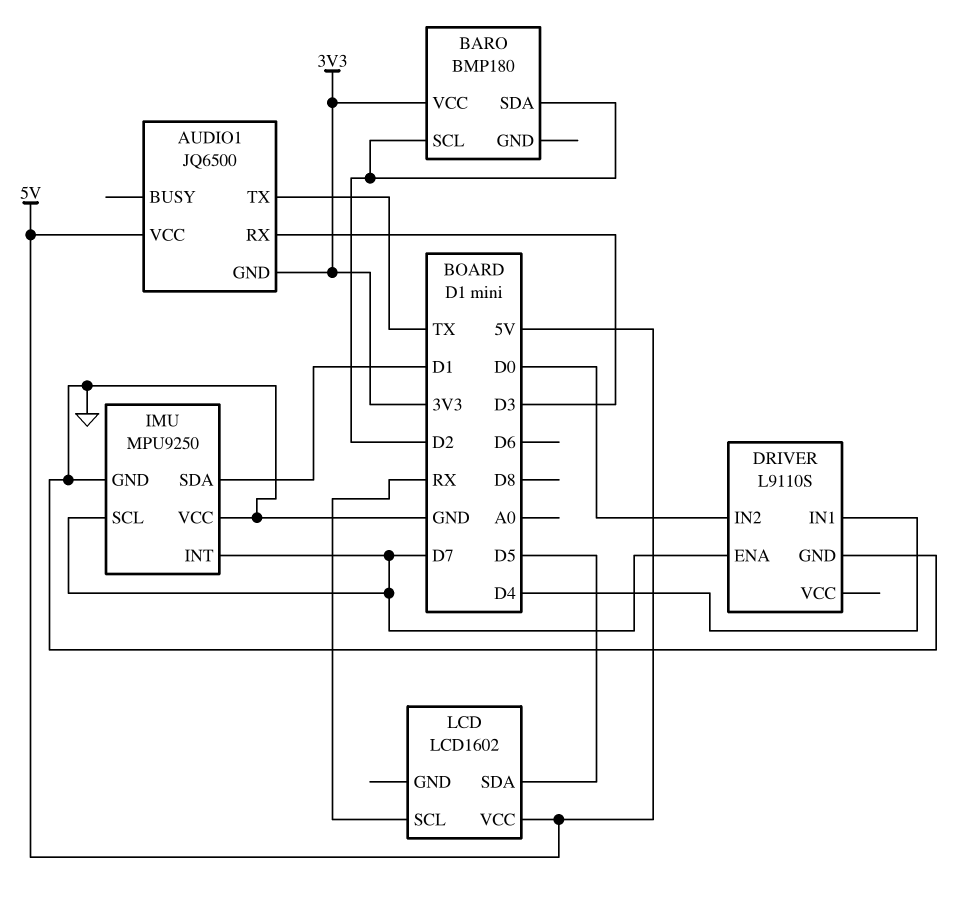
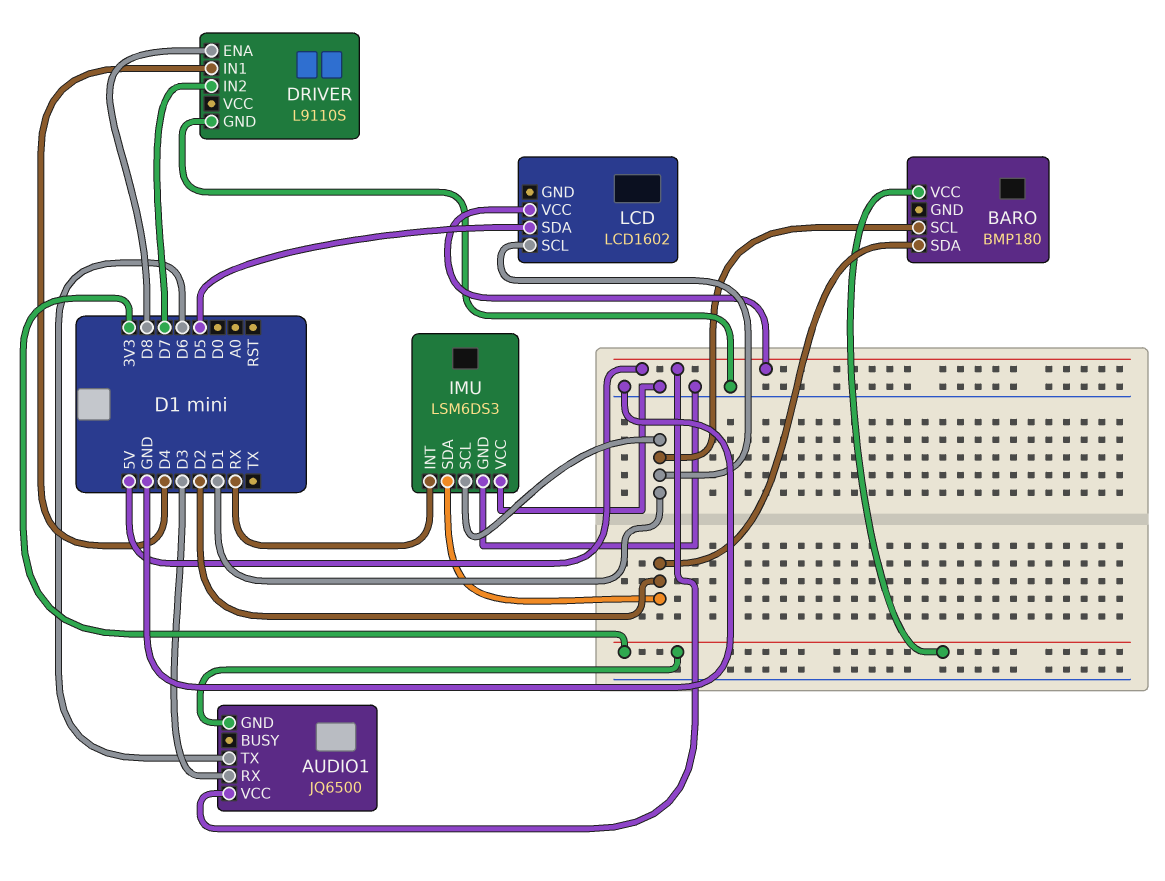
AUDIO1 pin TX: TX -> D6
BARO pin SCL: D2 -> D1
DRIVER pin ENA: D7 -> D8
DRIVER pin IN2: D0 -> D7
IMU: MPU9250 -> LSM6DS3
IMU pin INT: D7 -> RX
IMU pin SCL: D7 -> D1
IMU pin SDA: D1 -> D2
LCD pin SCL: RX -> D1

